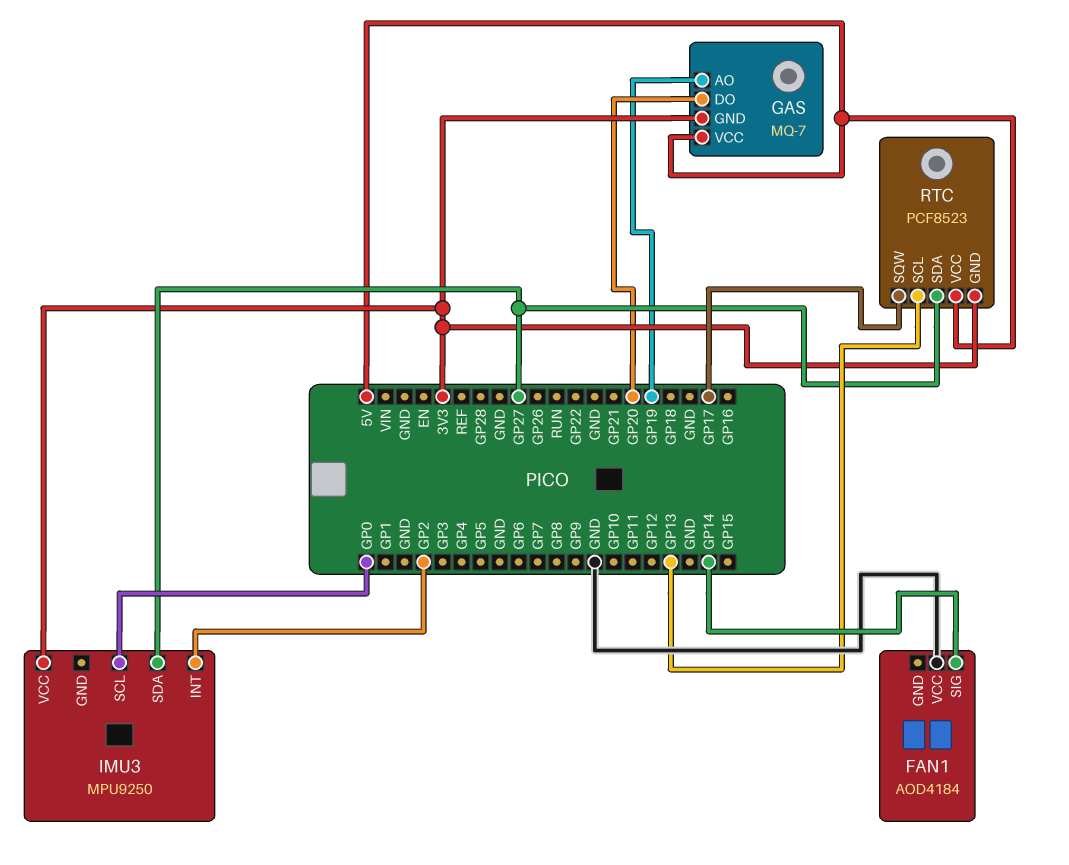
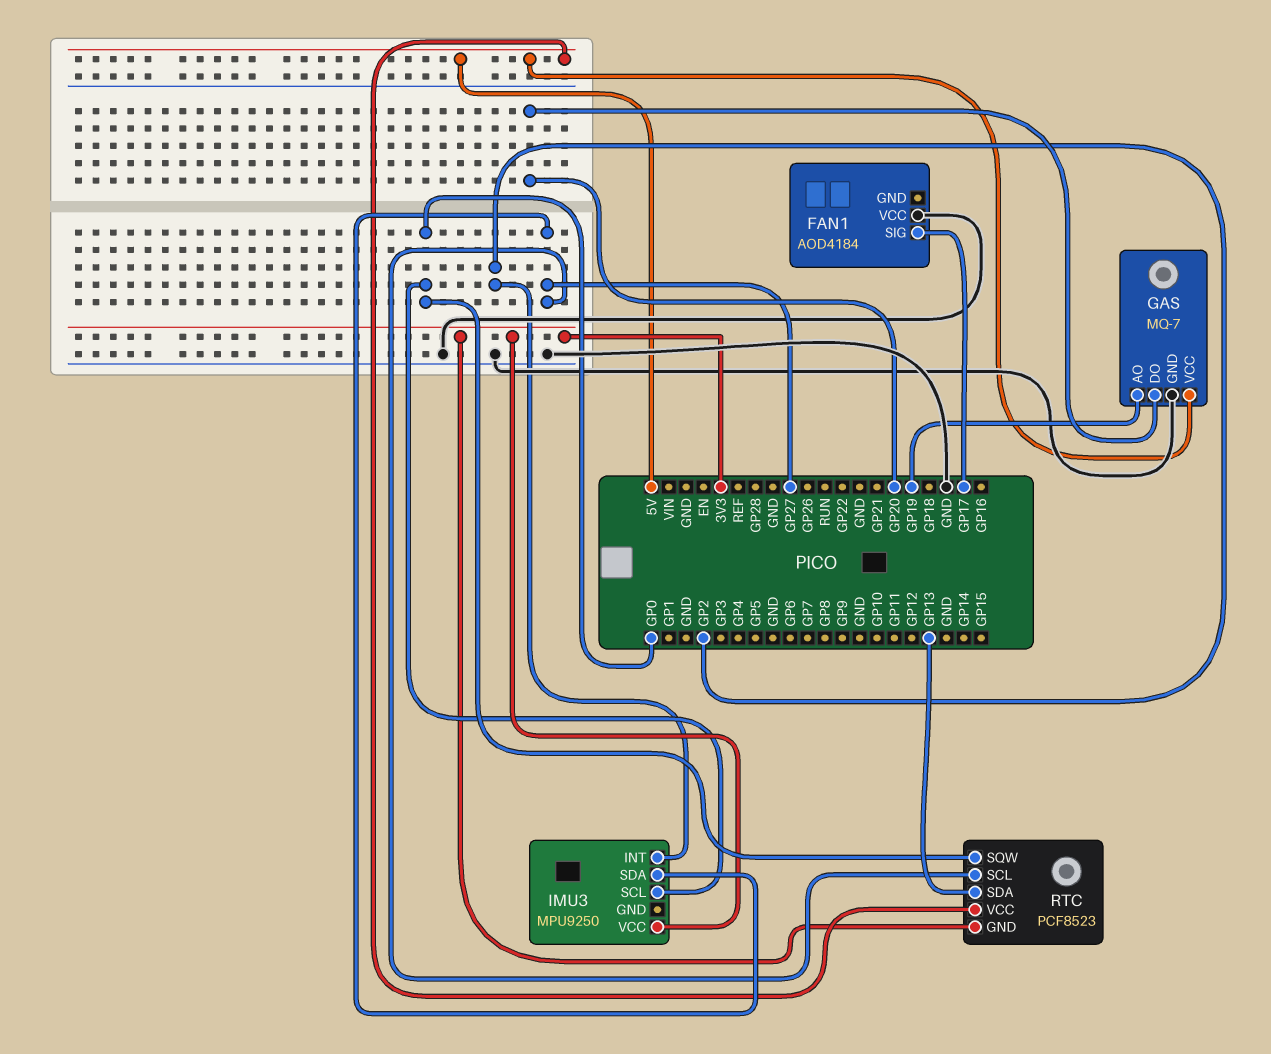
FAN1 pin SIG: GP14 -> GP17
GAS pin GND: 3V3 -> GND
RTC pin SCL: GP13 -> GP27
RTC pin SDA: GP27 -> GP13
RTC pin SQW: GP17 -> GP0

